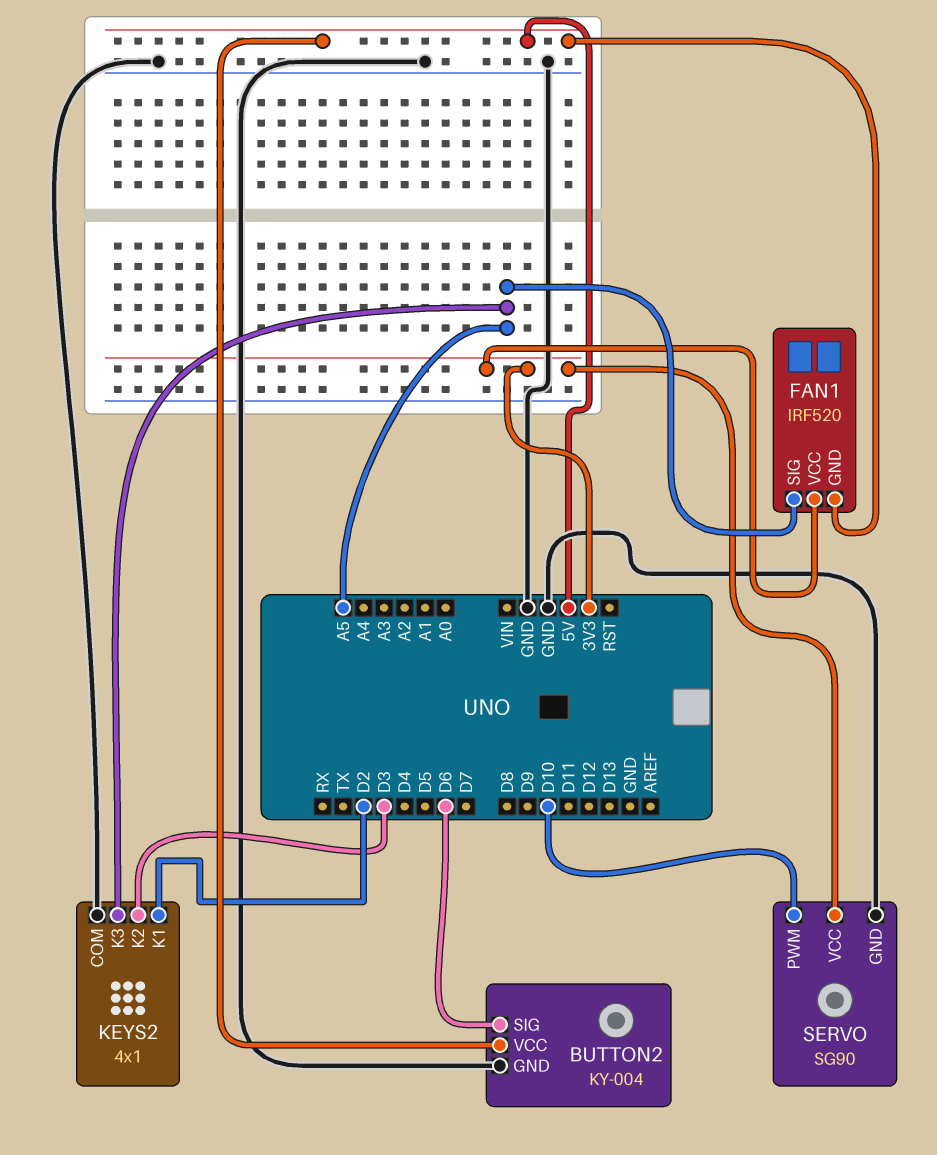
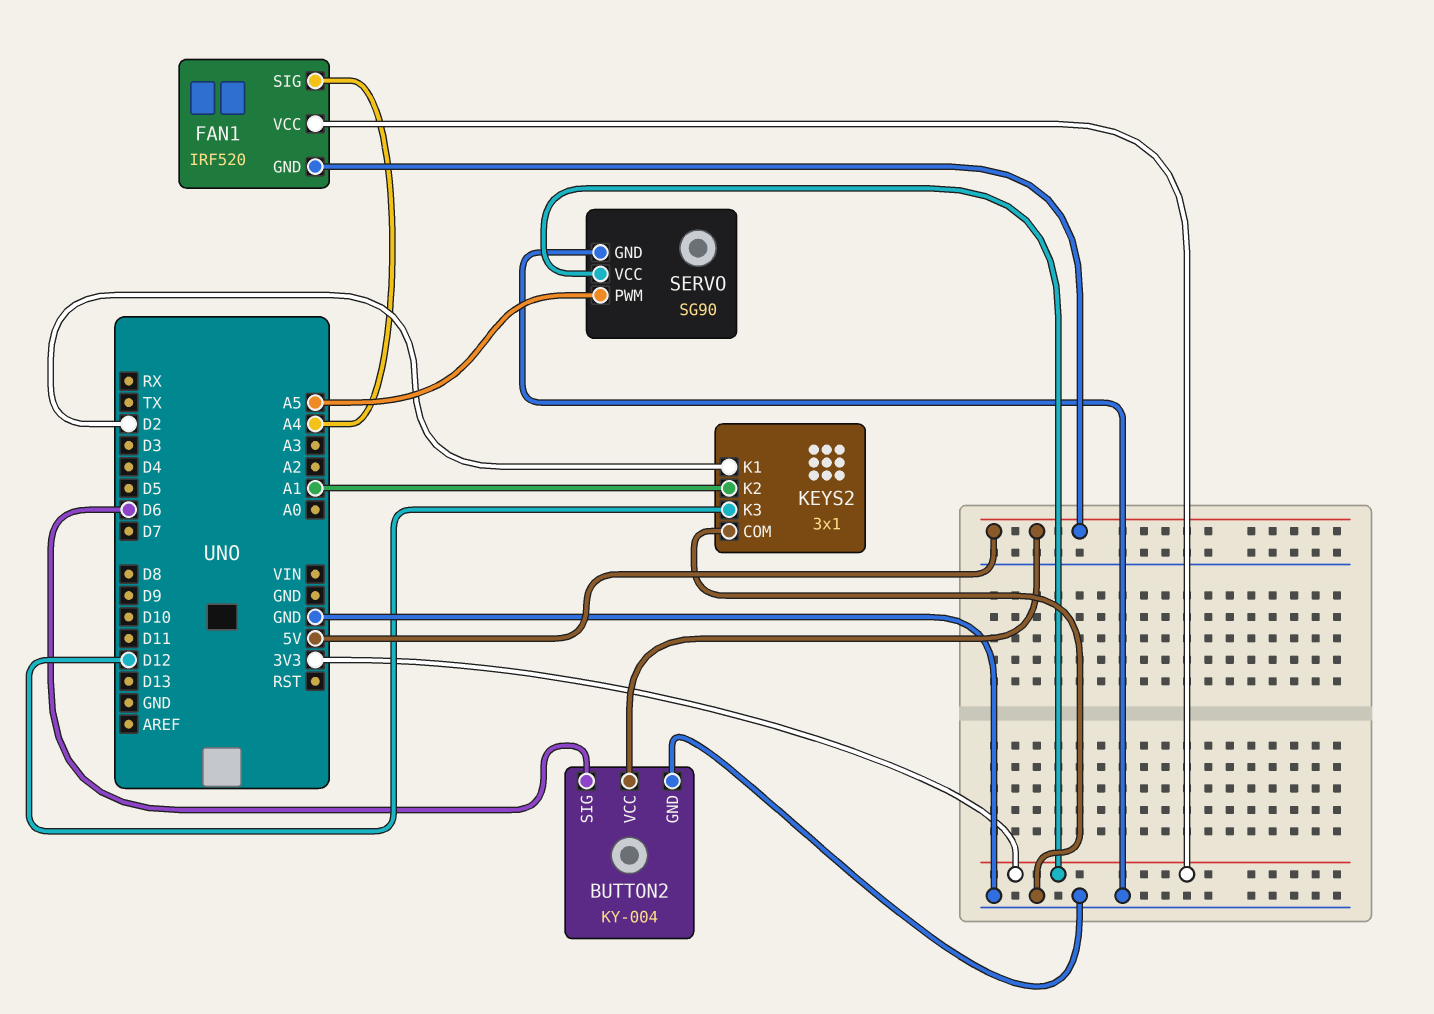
FAN1 pin SIG: A5 -> A4
KEYS2: 4x1 -> 3x1
KEYS2 pin K2: D3 -> A1
KEYS2 pin K3: A5 -> D12
SERVO pin PWM: D10 -> A5

